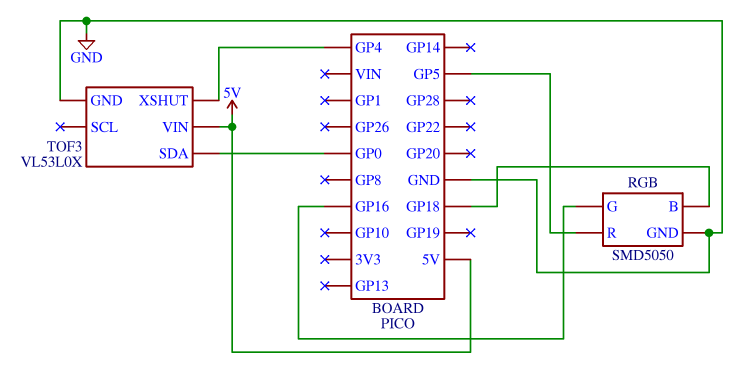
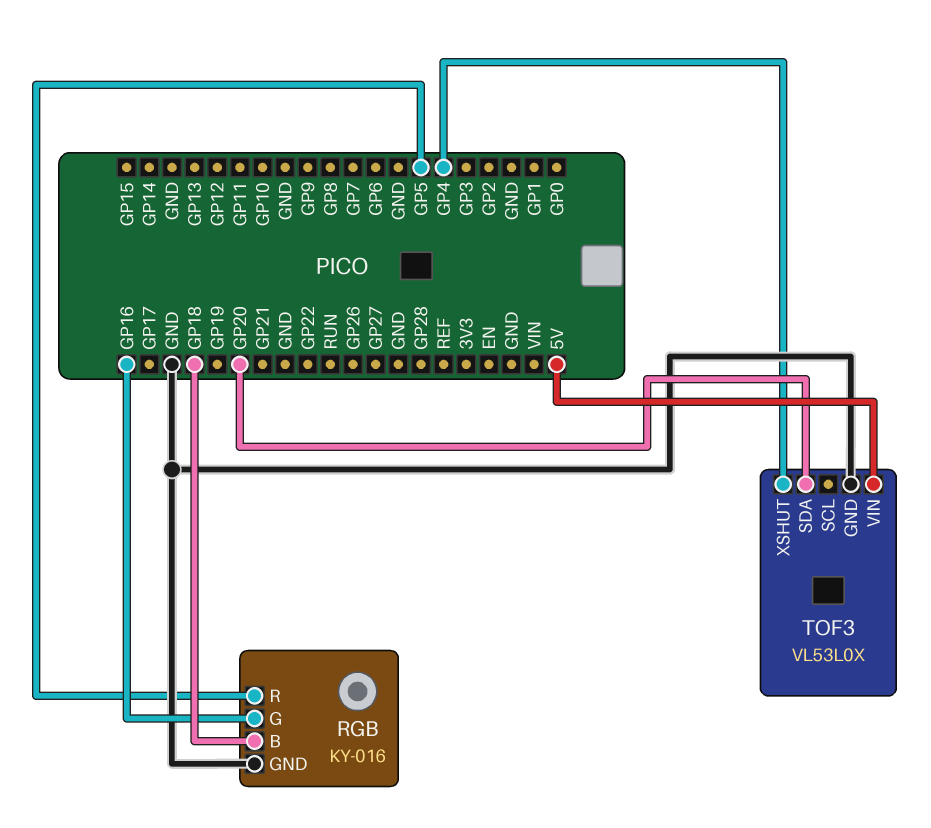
RGB: SMD5050 -> KY-016
TOF3 pin SDA: GP0 -> GP20

